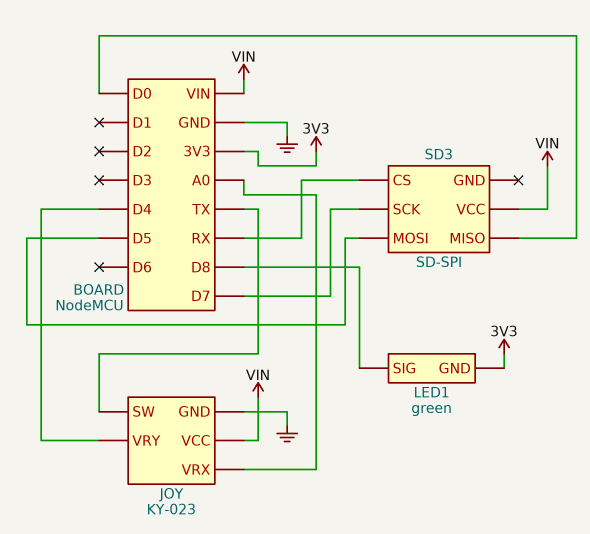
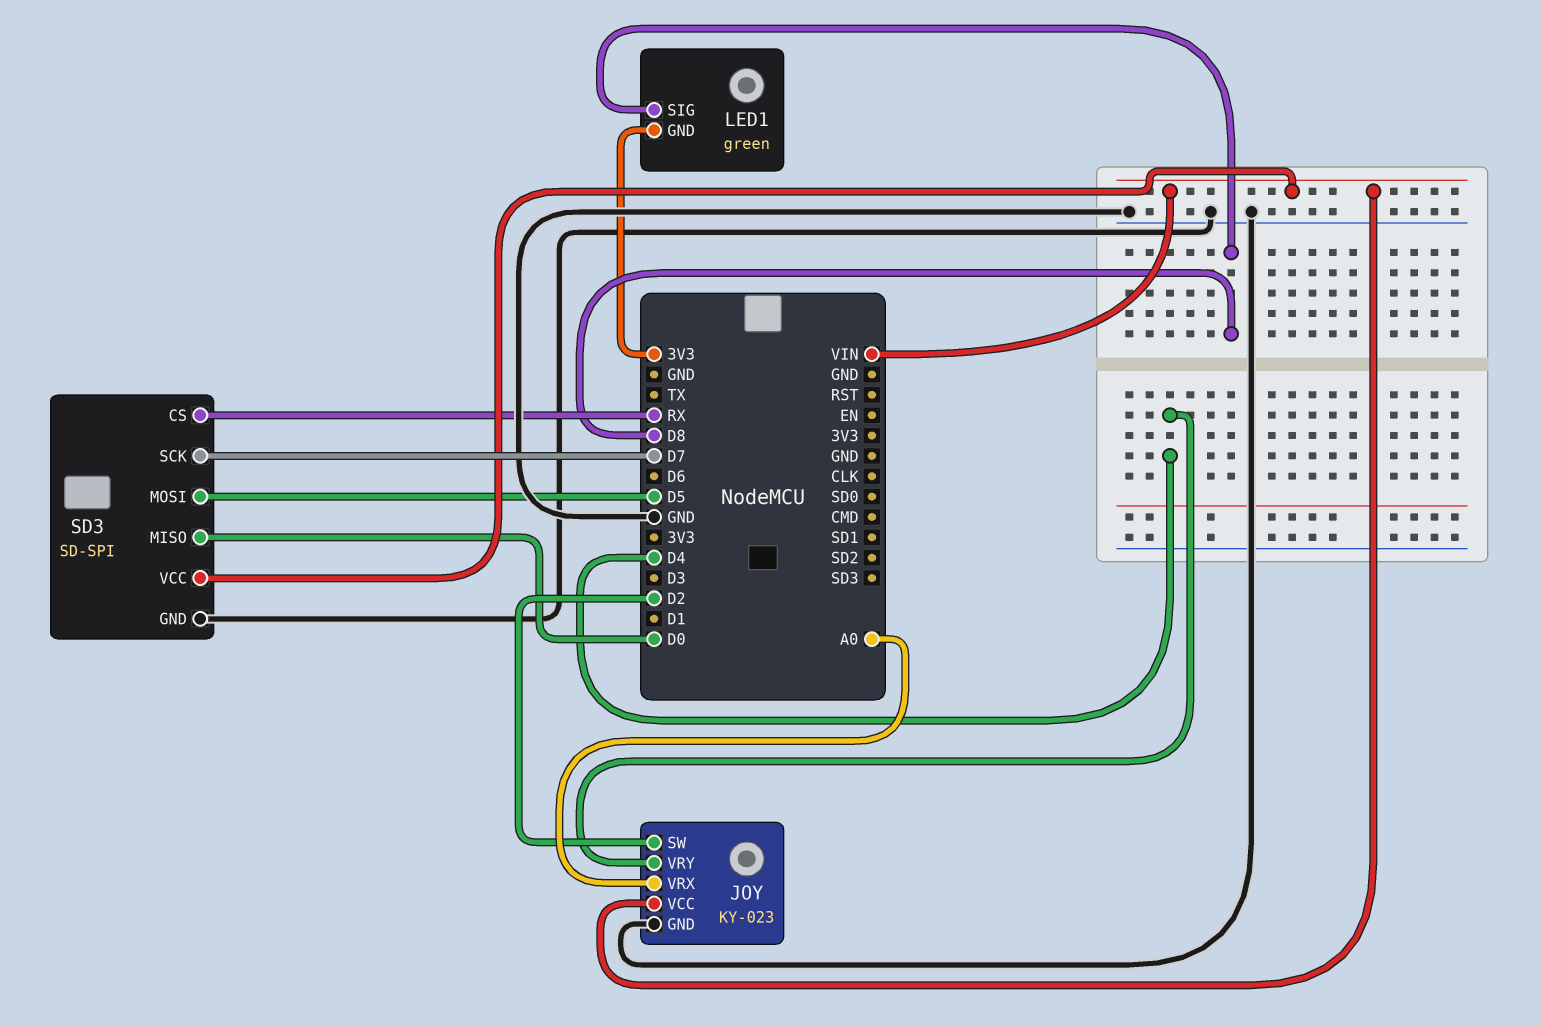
JOY pin SW: TX -> D2
SD3 pin GND: none -> GND

